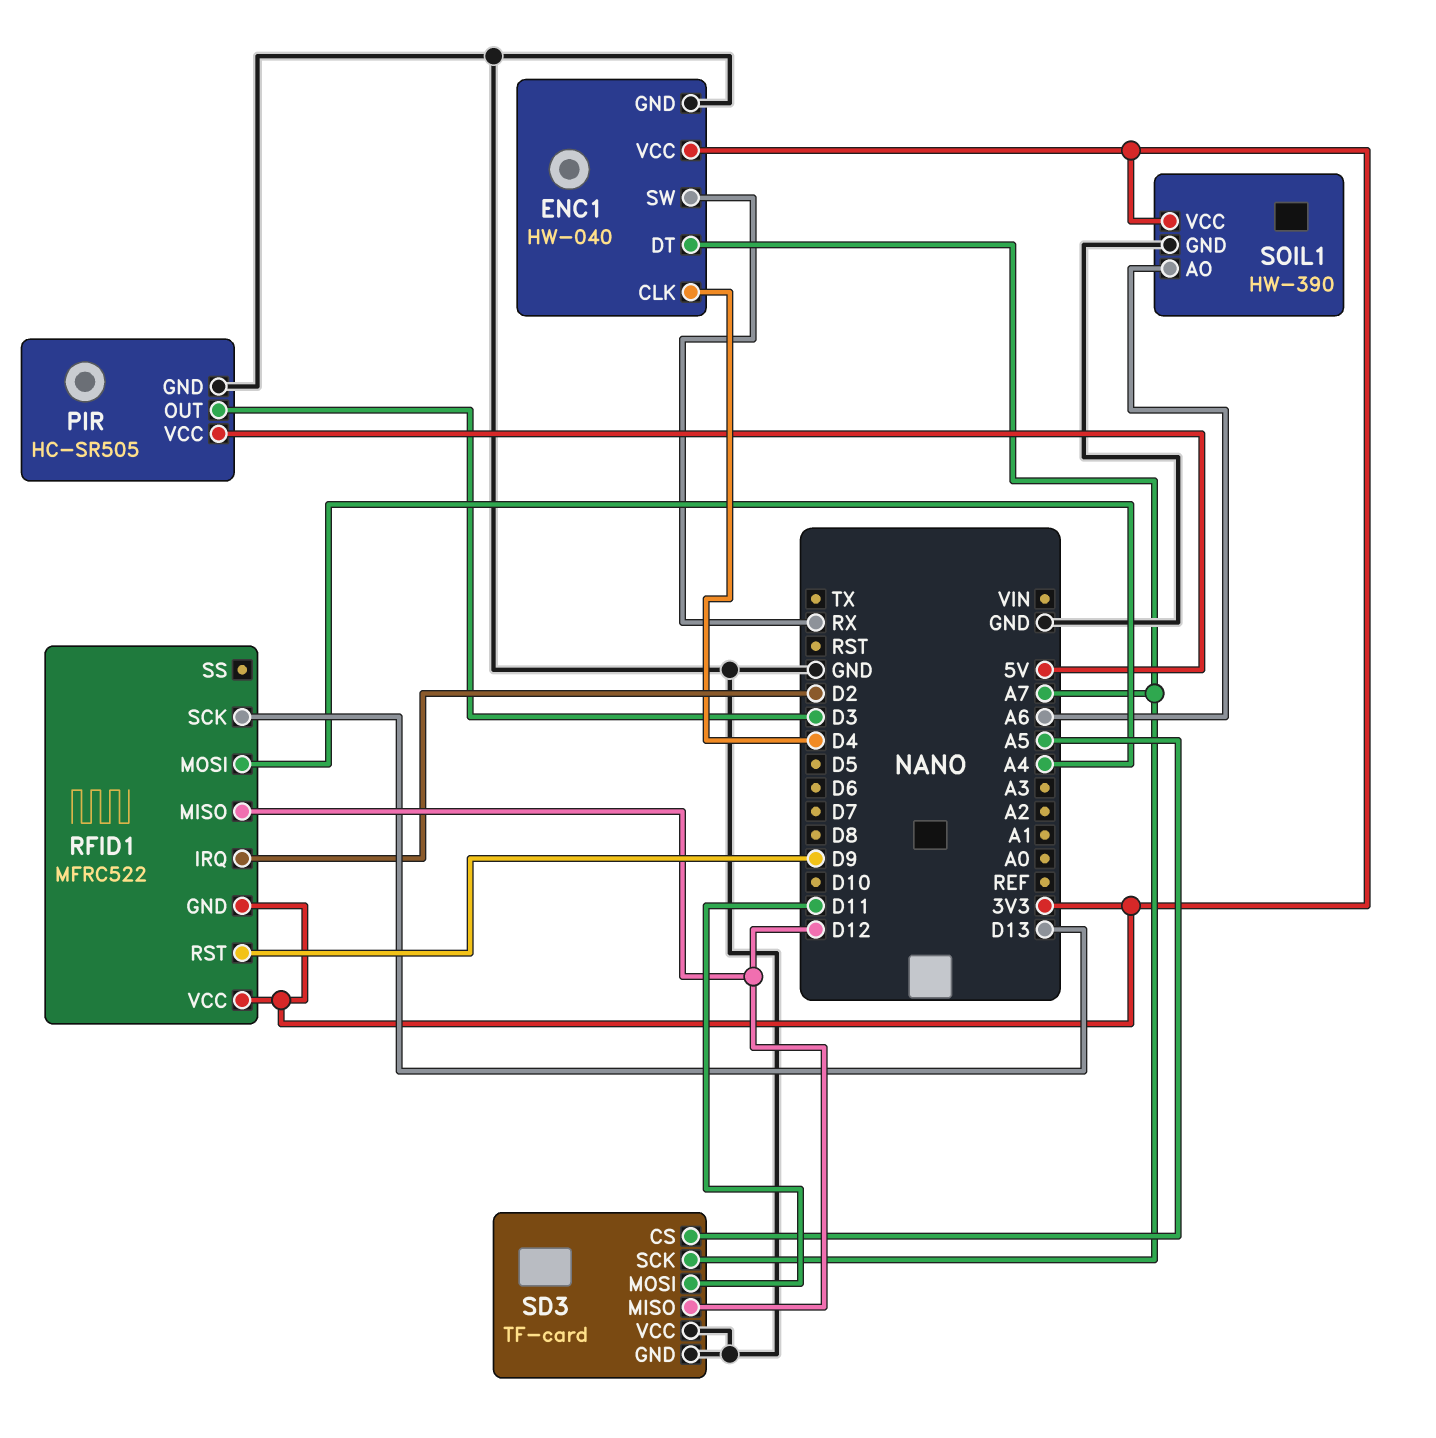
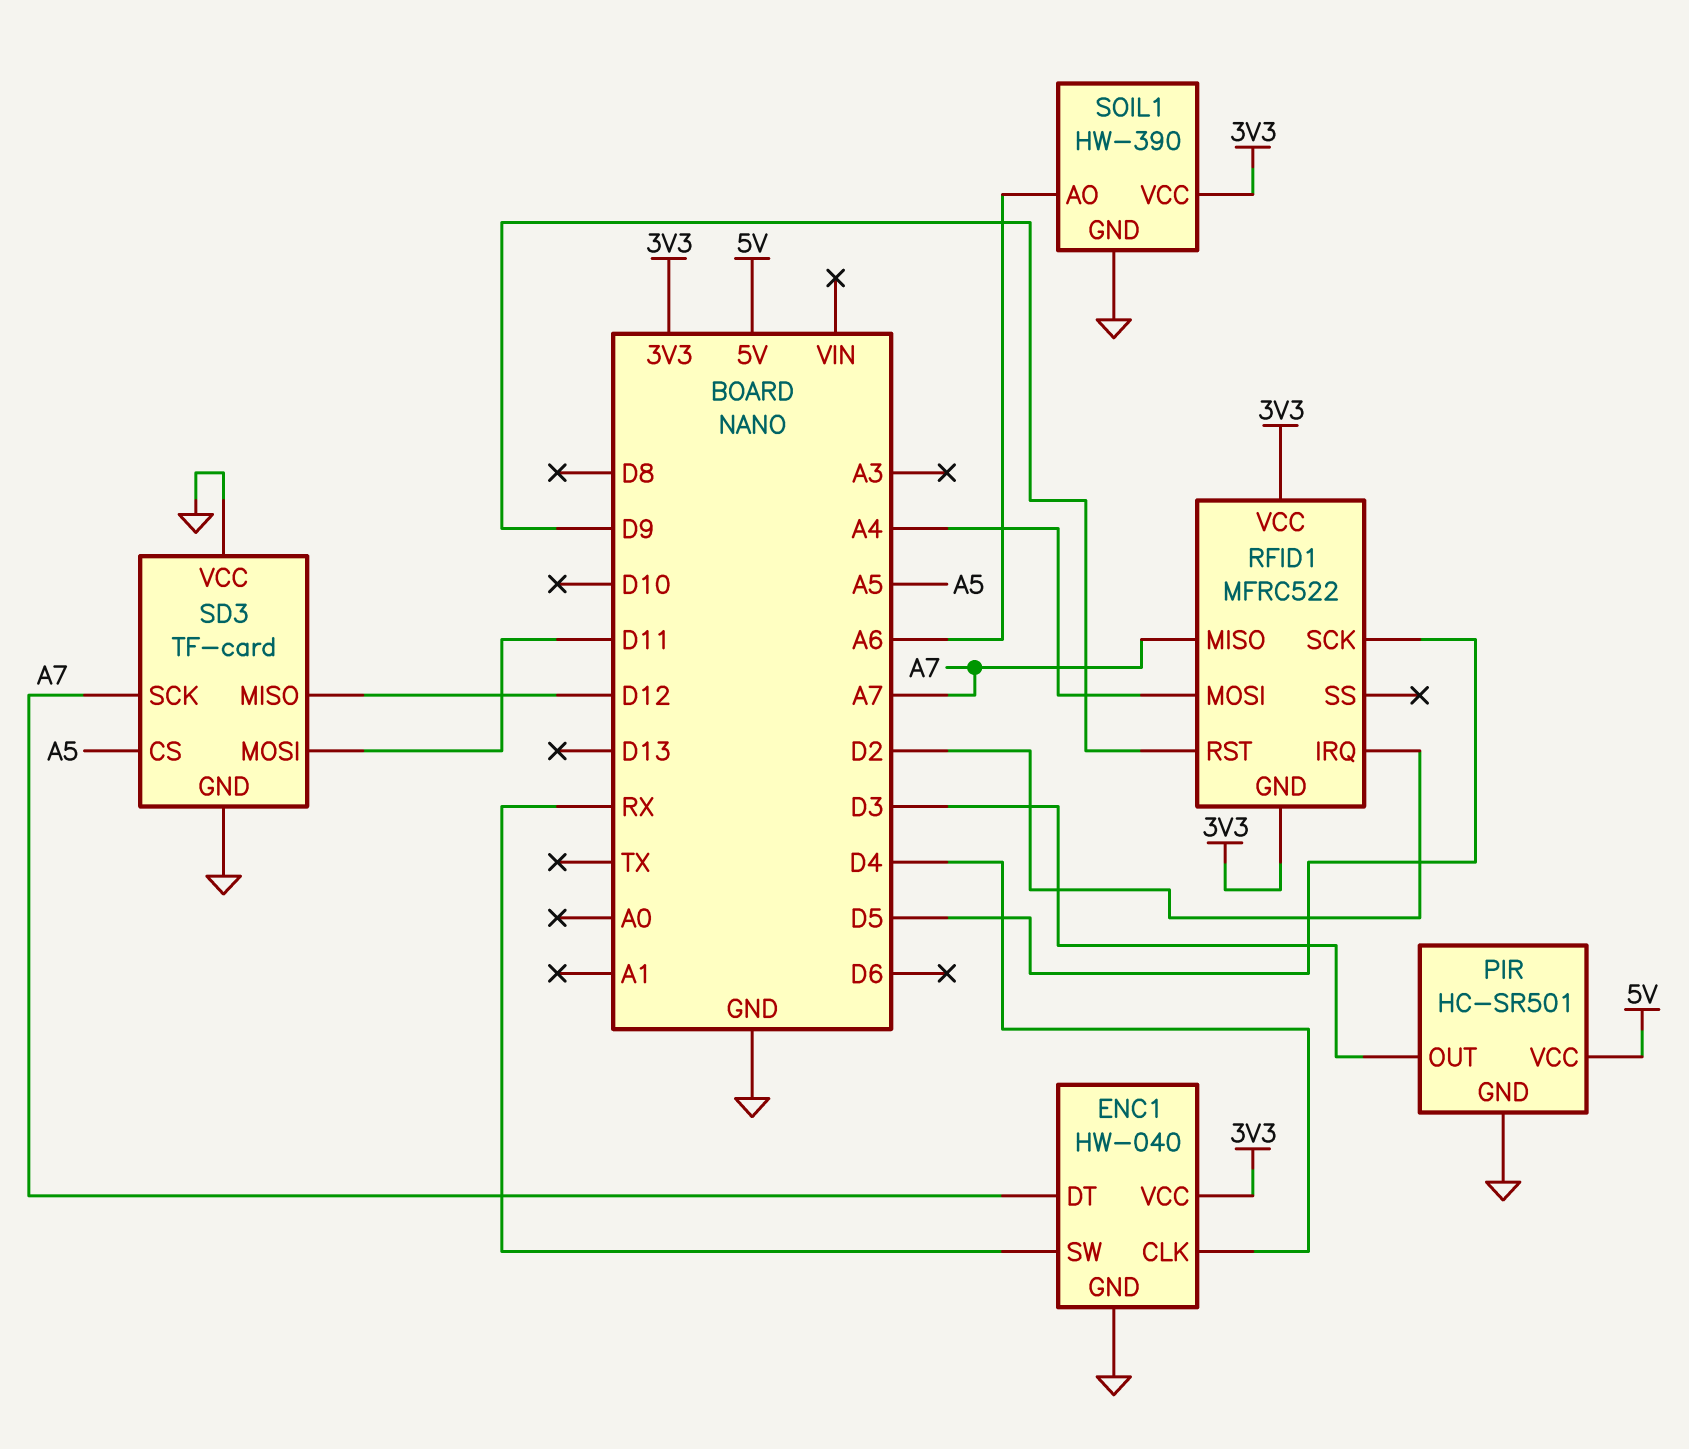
PIR: HC-SR505 -> HC-SR501
RFID1 pin MISO: D12 -> A7
RFID1 pin SCK: D13 -> D5

